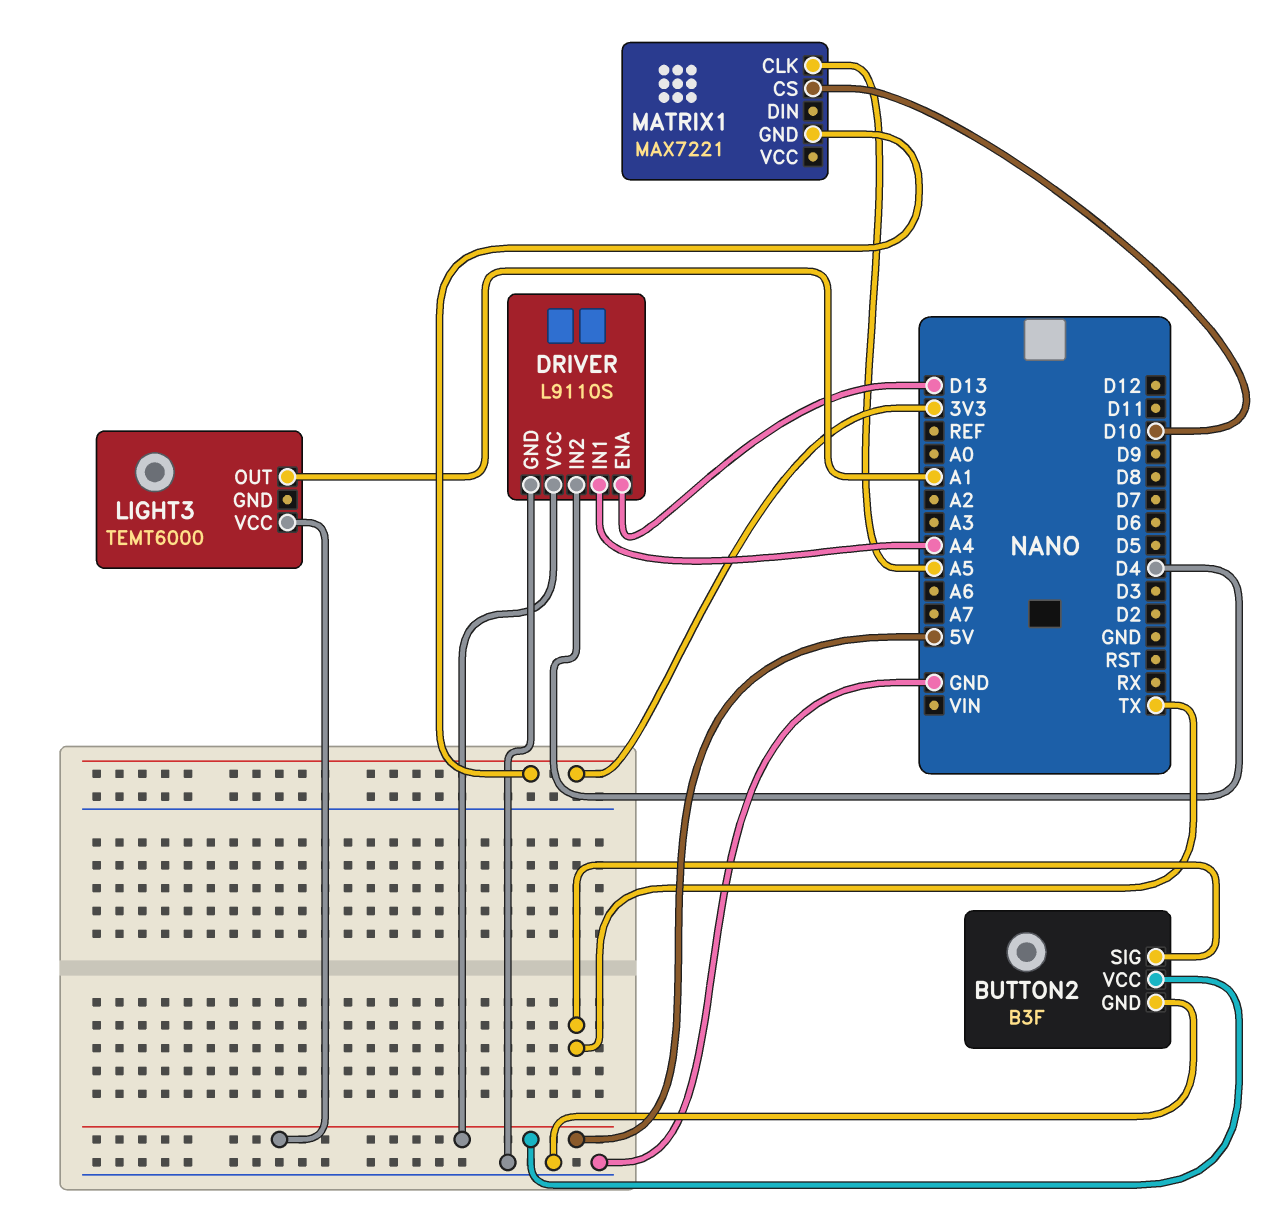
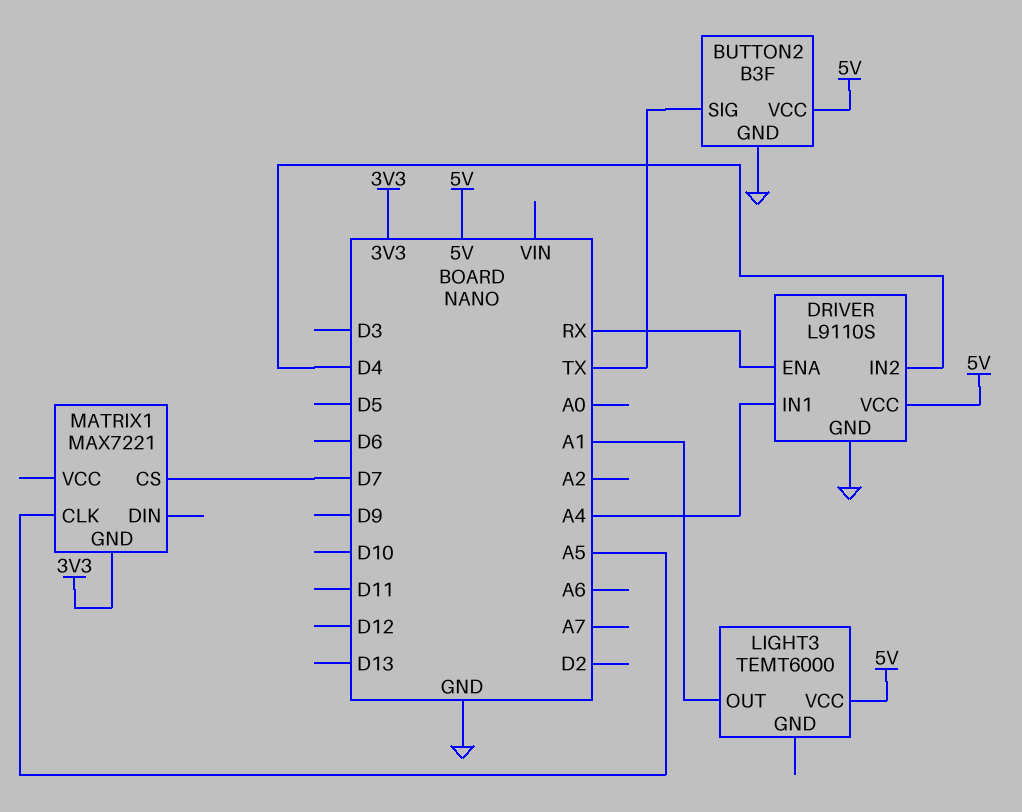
DRIVER pin ENA: D13 -> RX
MATRIX1 pin CS: D10 -> D7

